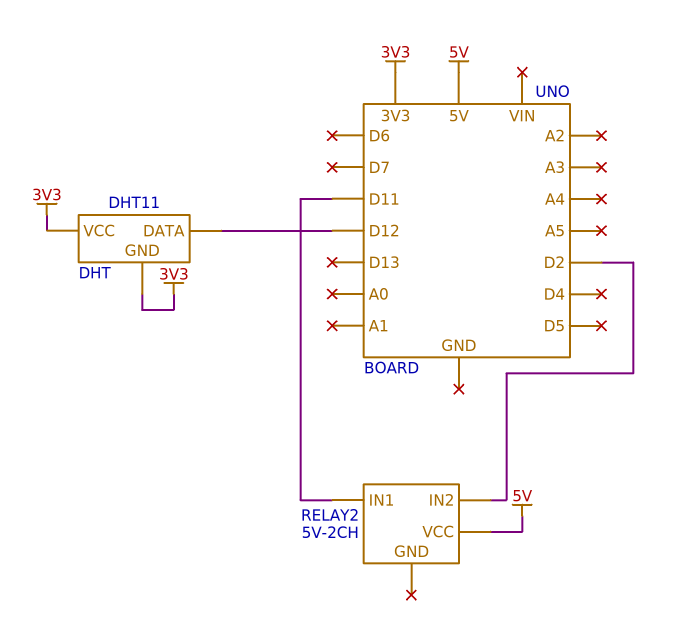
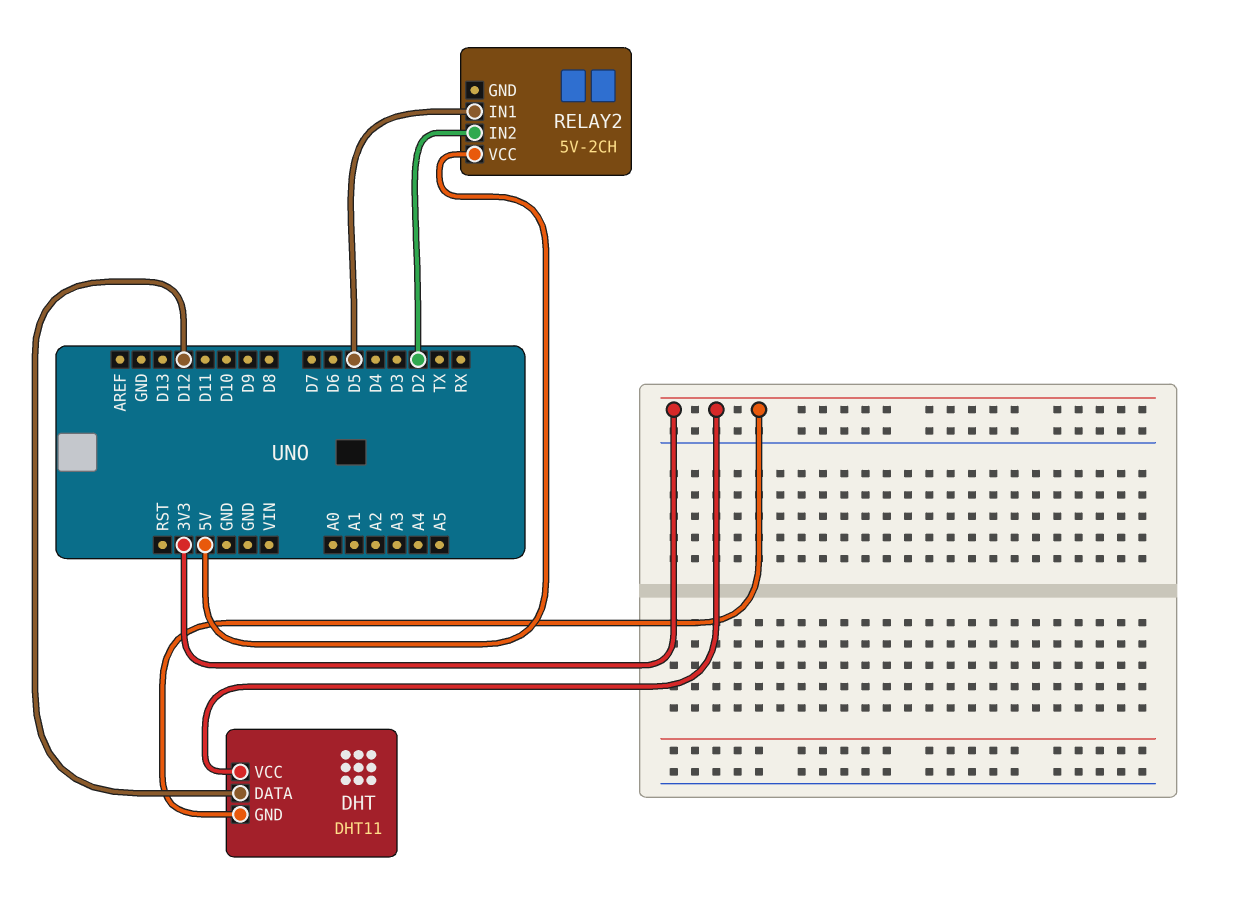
RELAY2 pin IN1: D11 -> D5

